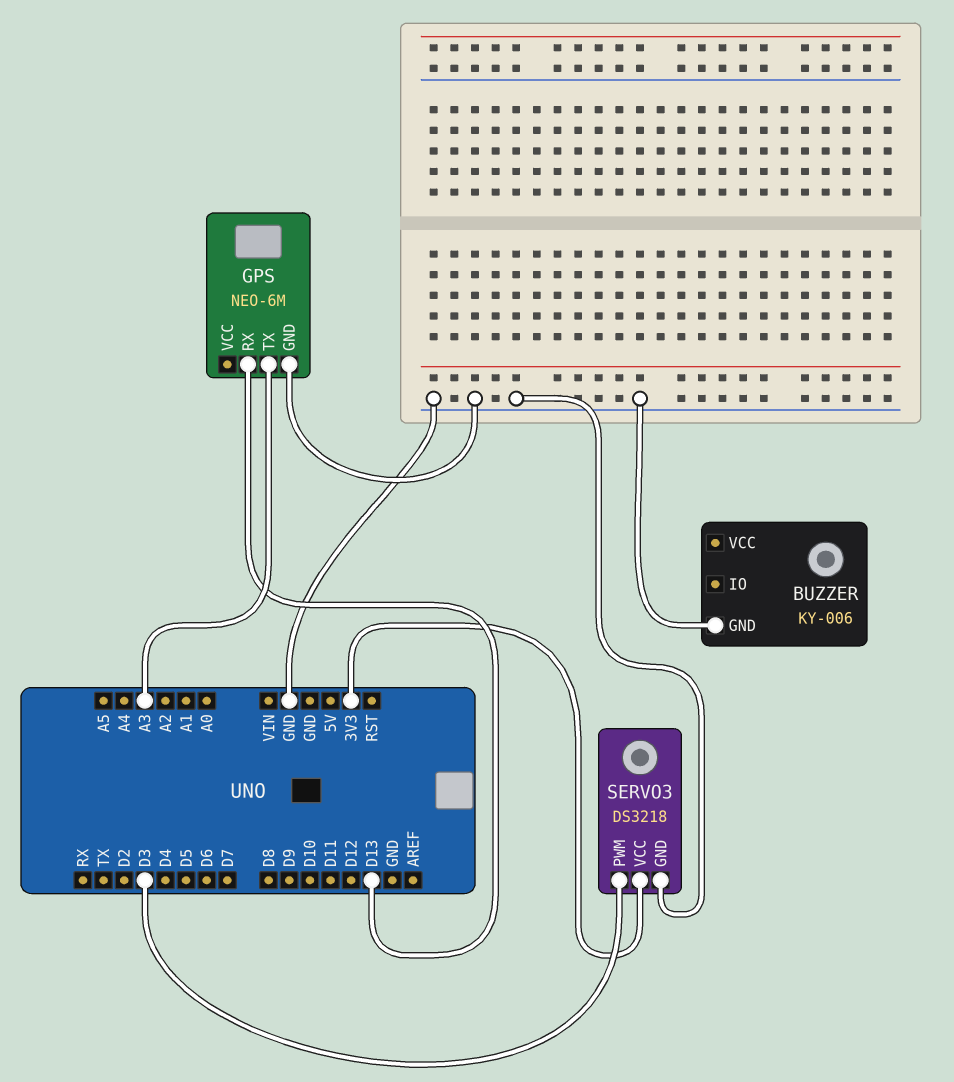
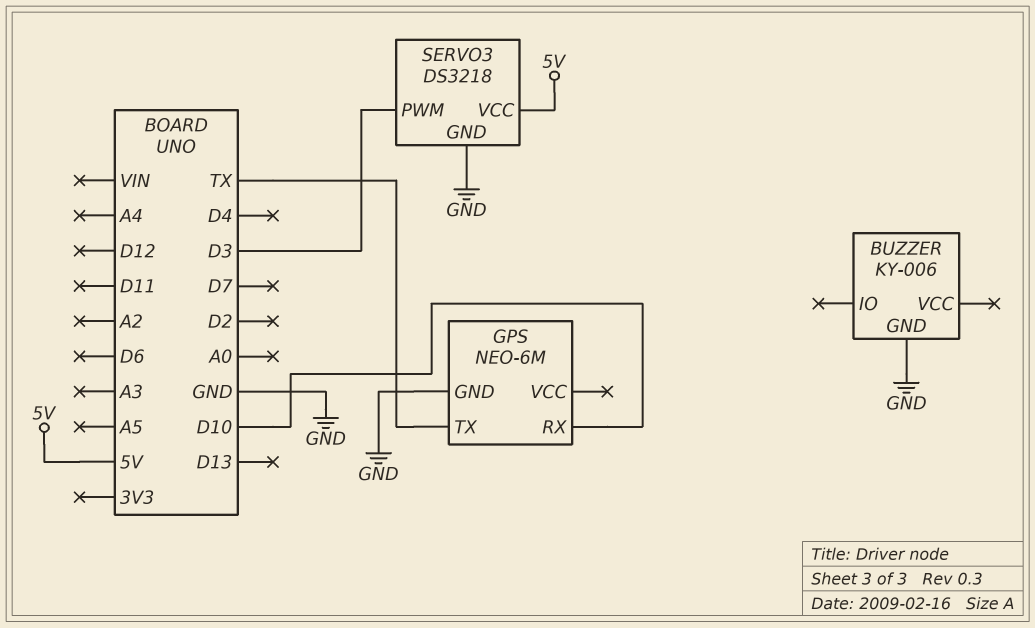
GPS pin RX: D13 -> D10
GPS pin TX: A3 -> TX
SERVO3 pin VCC: 3V3 -> 5V

